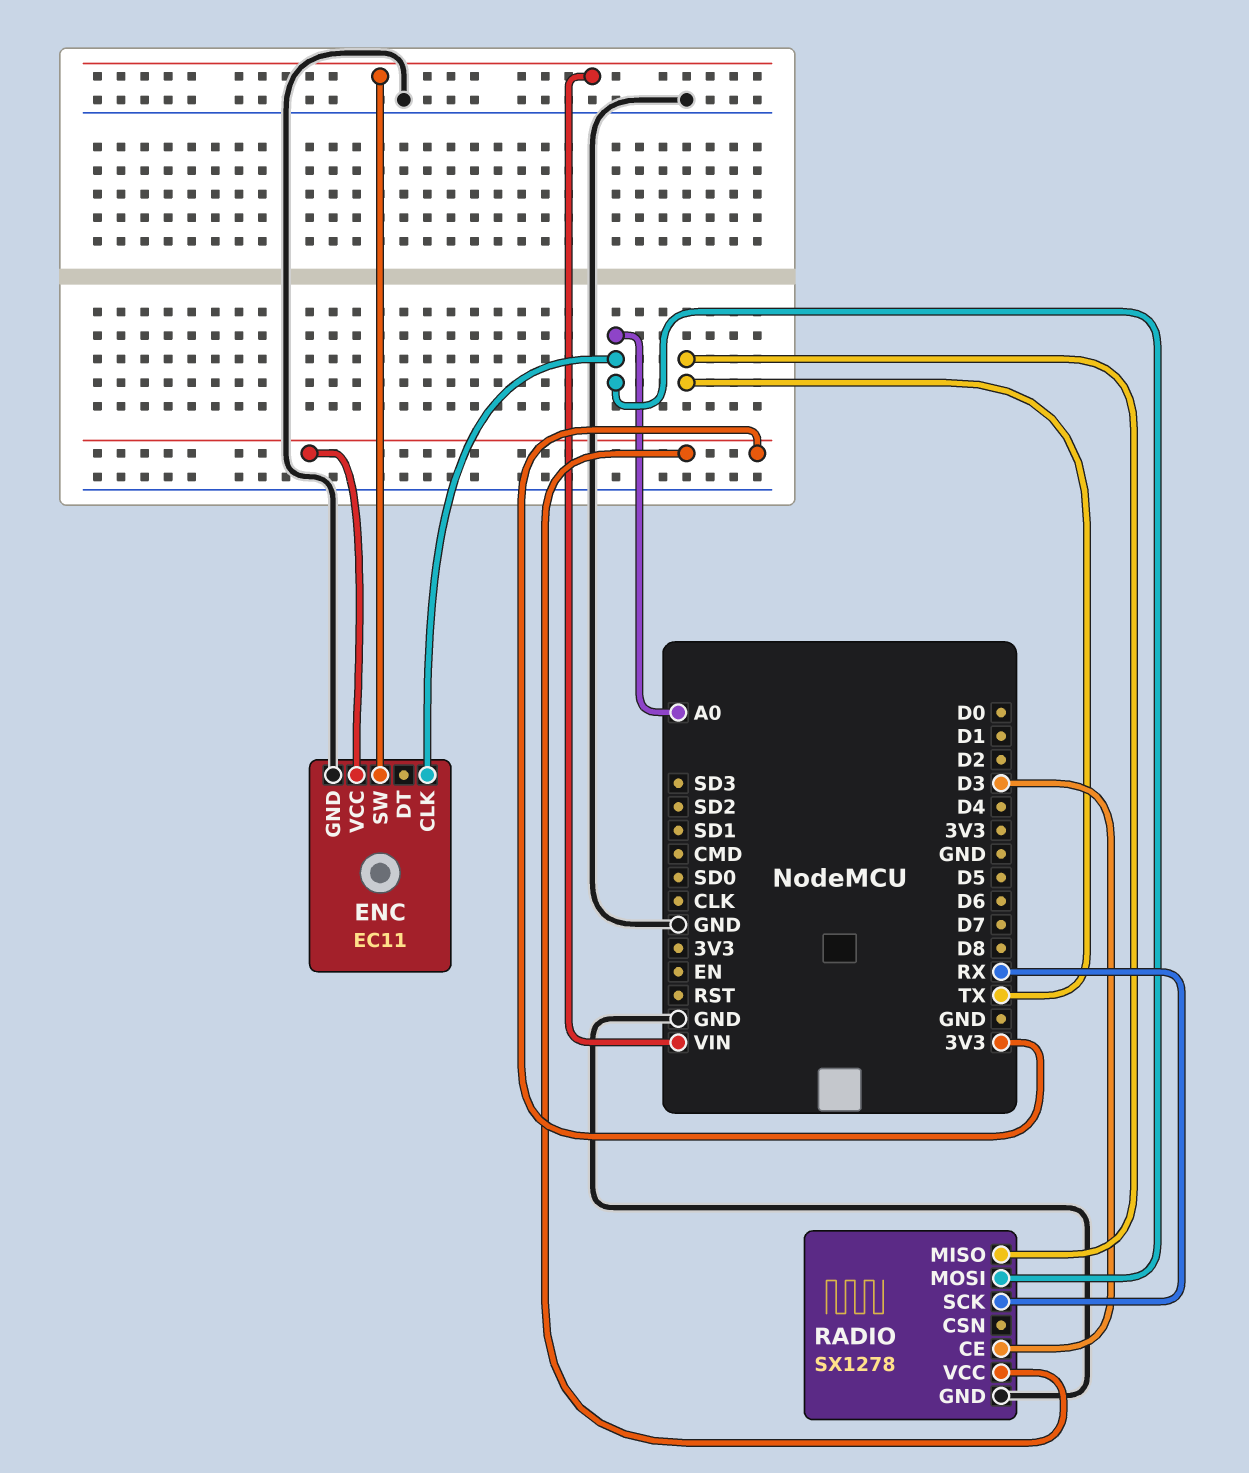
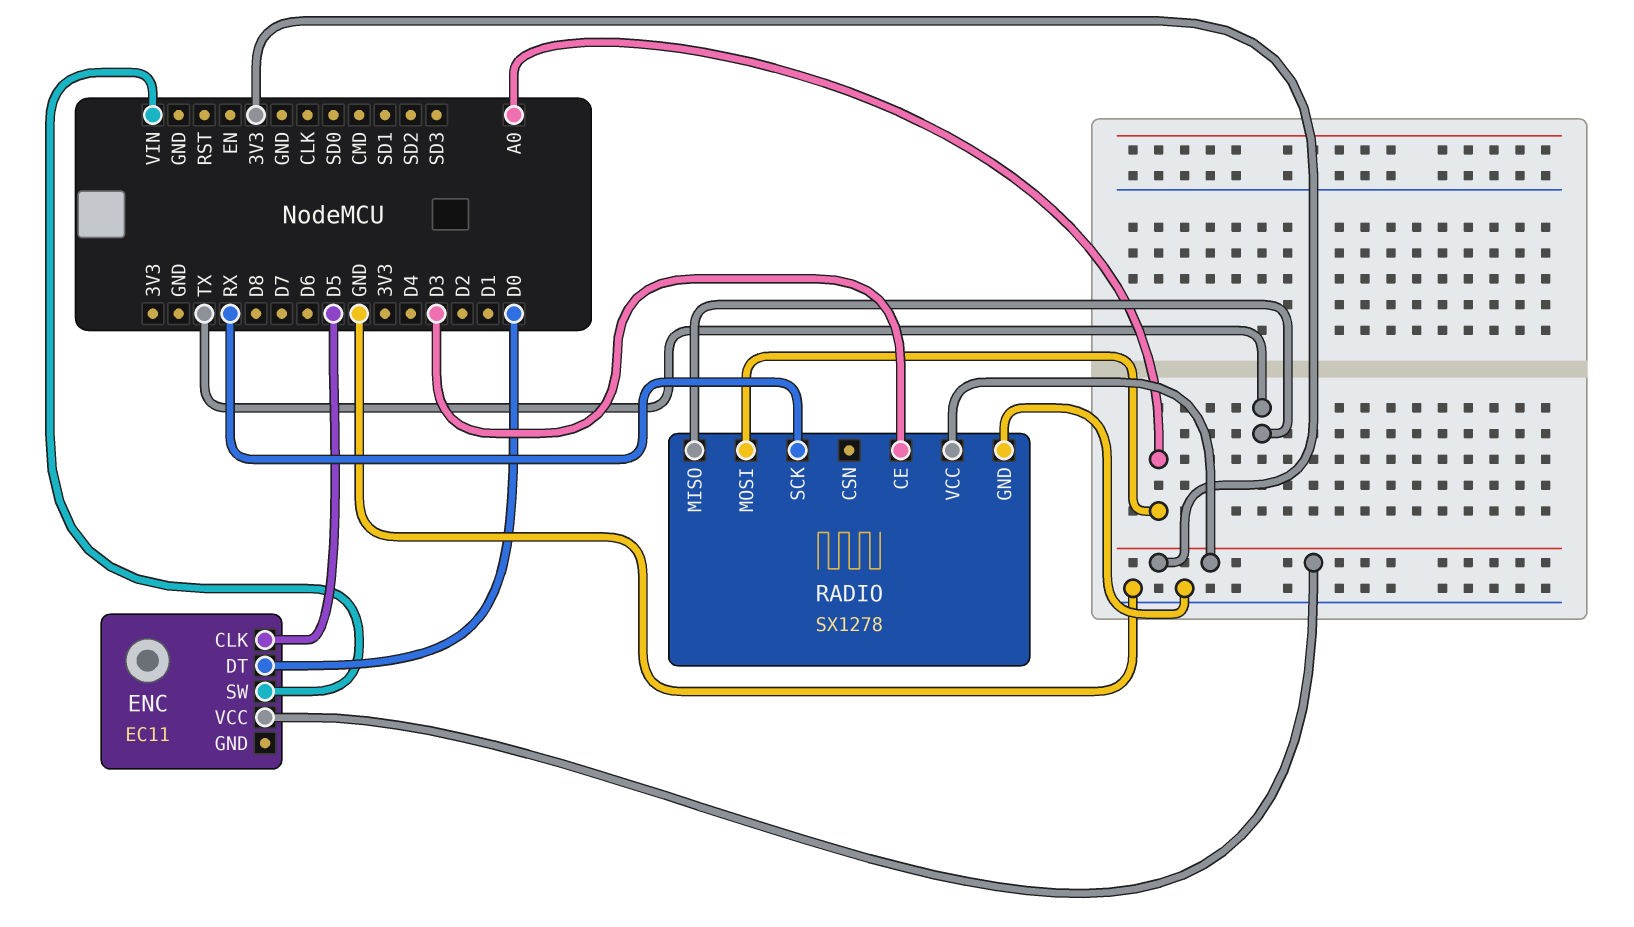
ENC pin CLK: A0 -> D5
ENC pin DT: none -> D0
ENC pin GND: GND -> none

